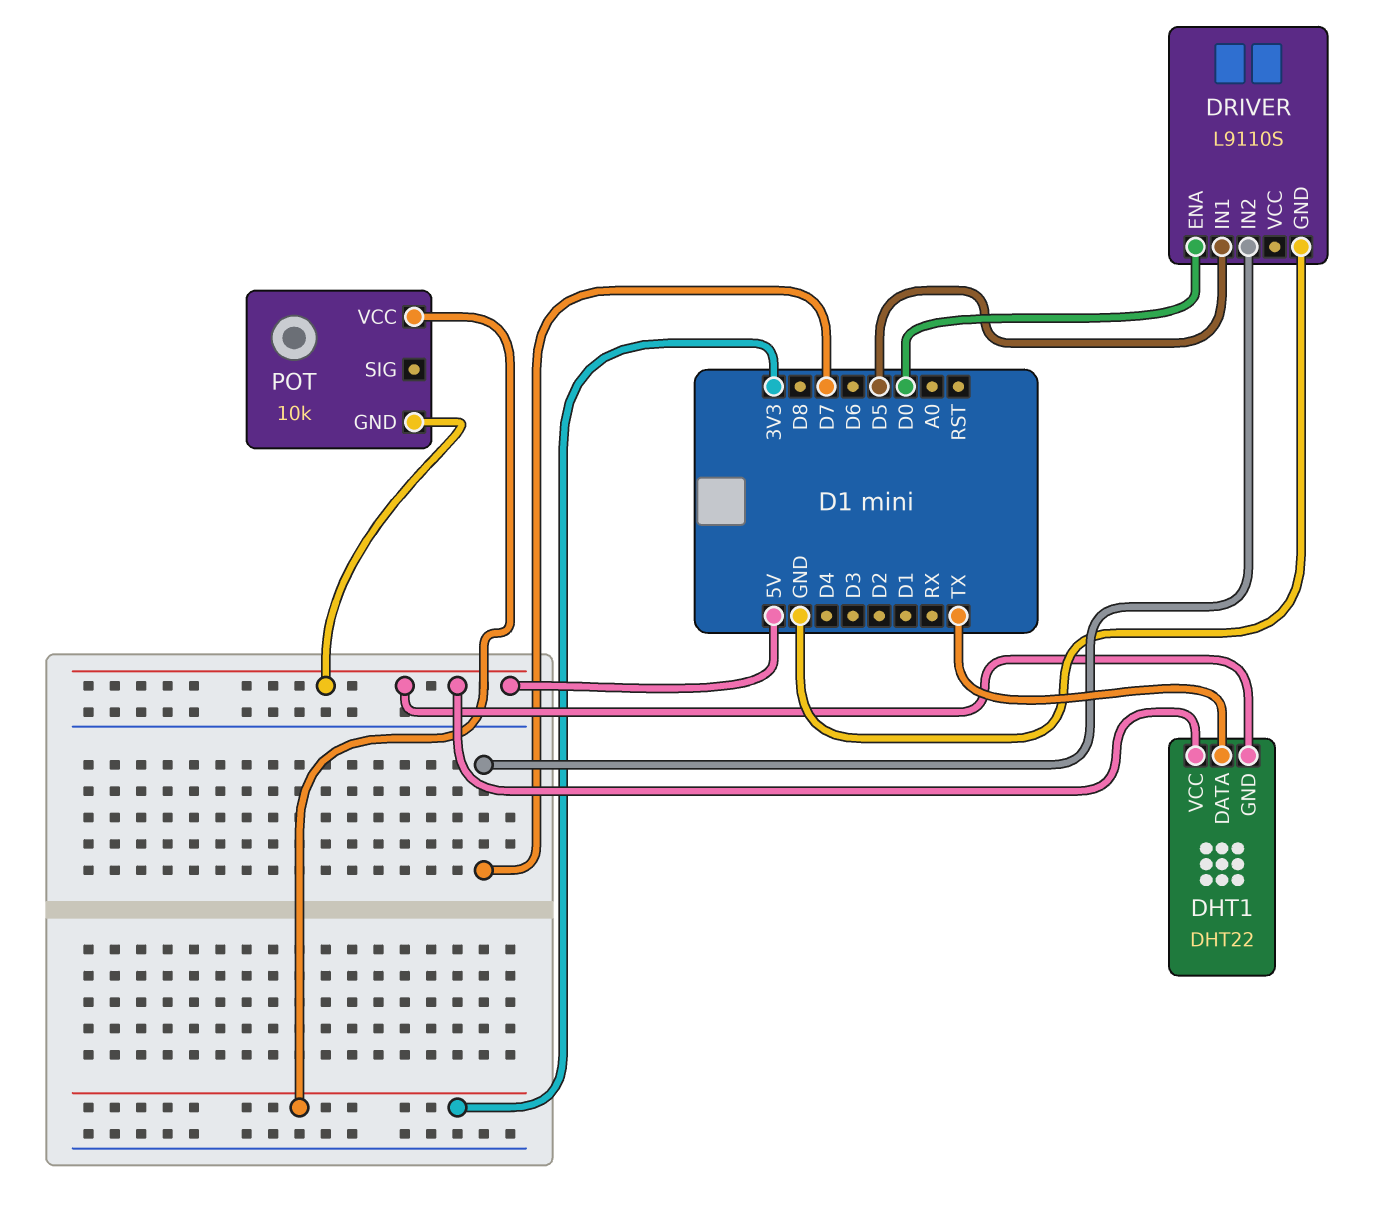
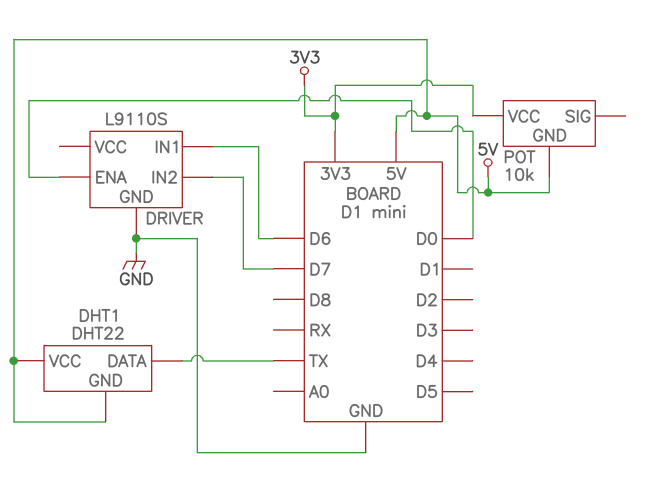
DRIVER pin IN1: D5 -> D6

